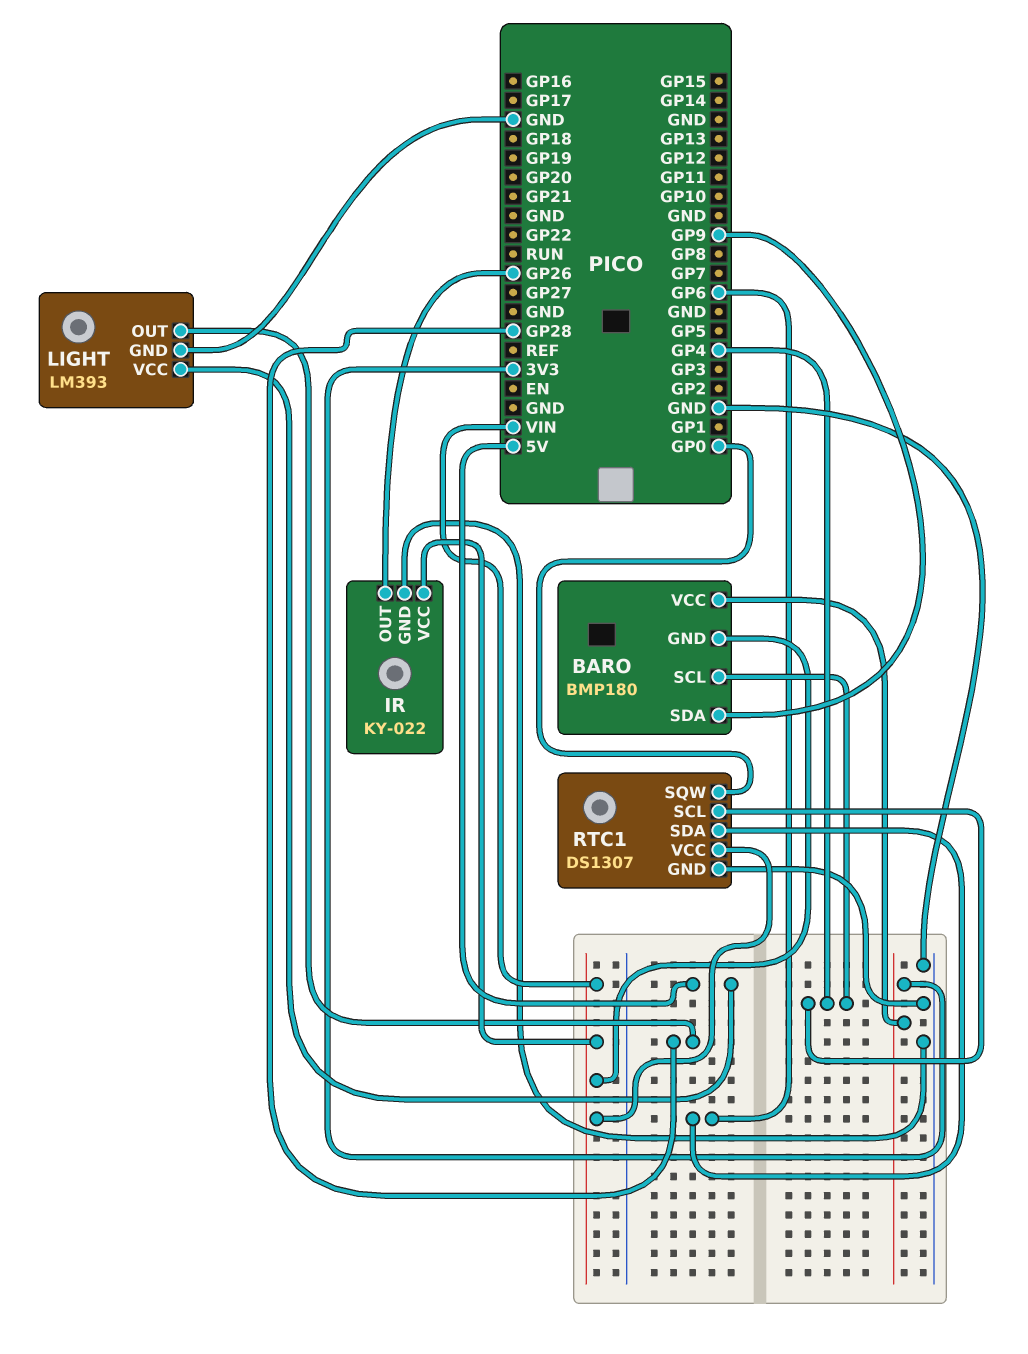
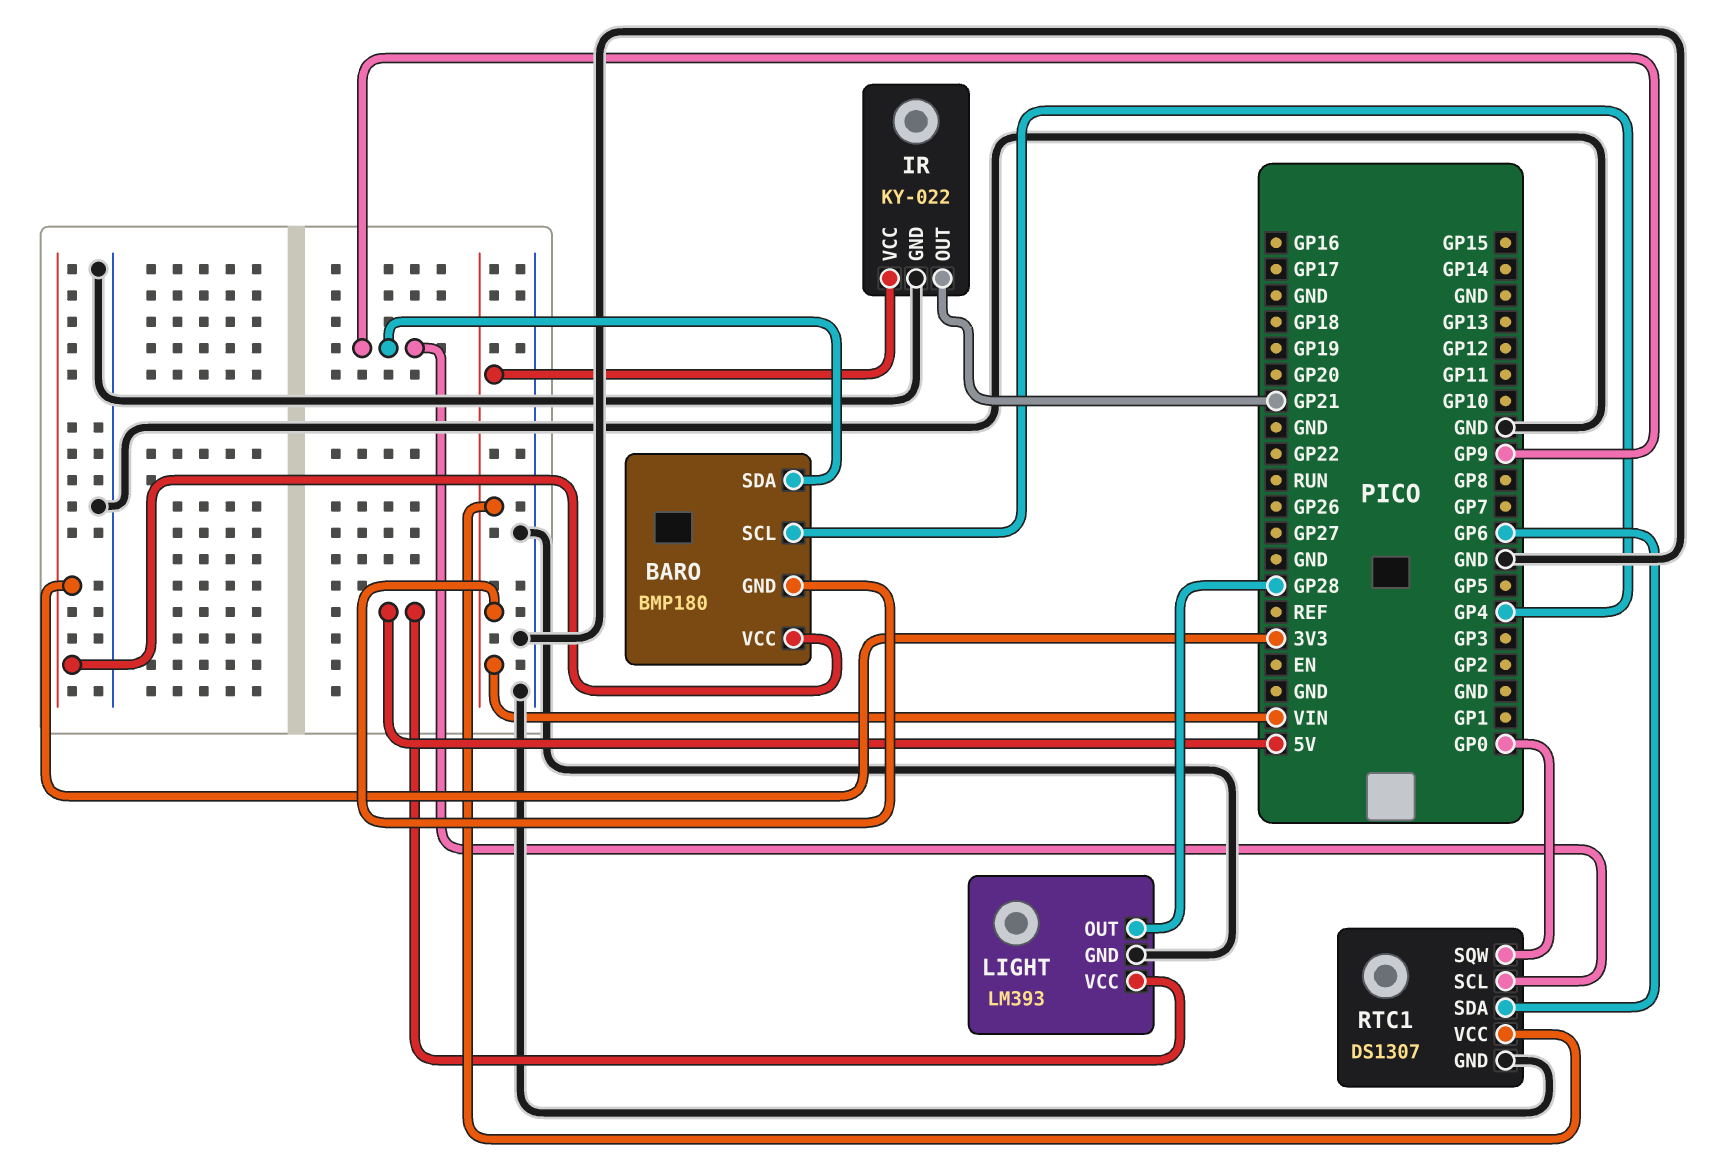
IR pin OUT: GP26 -> GP21
RTC1 pin SCL: GP4 -> GP9

